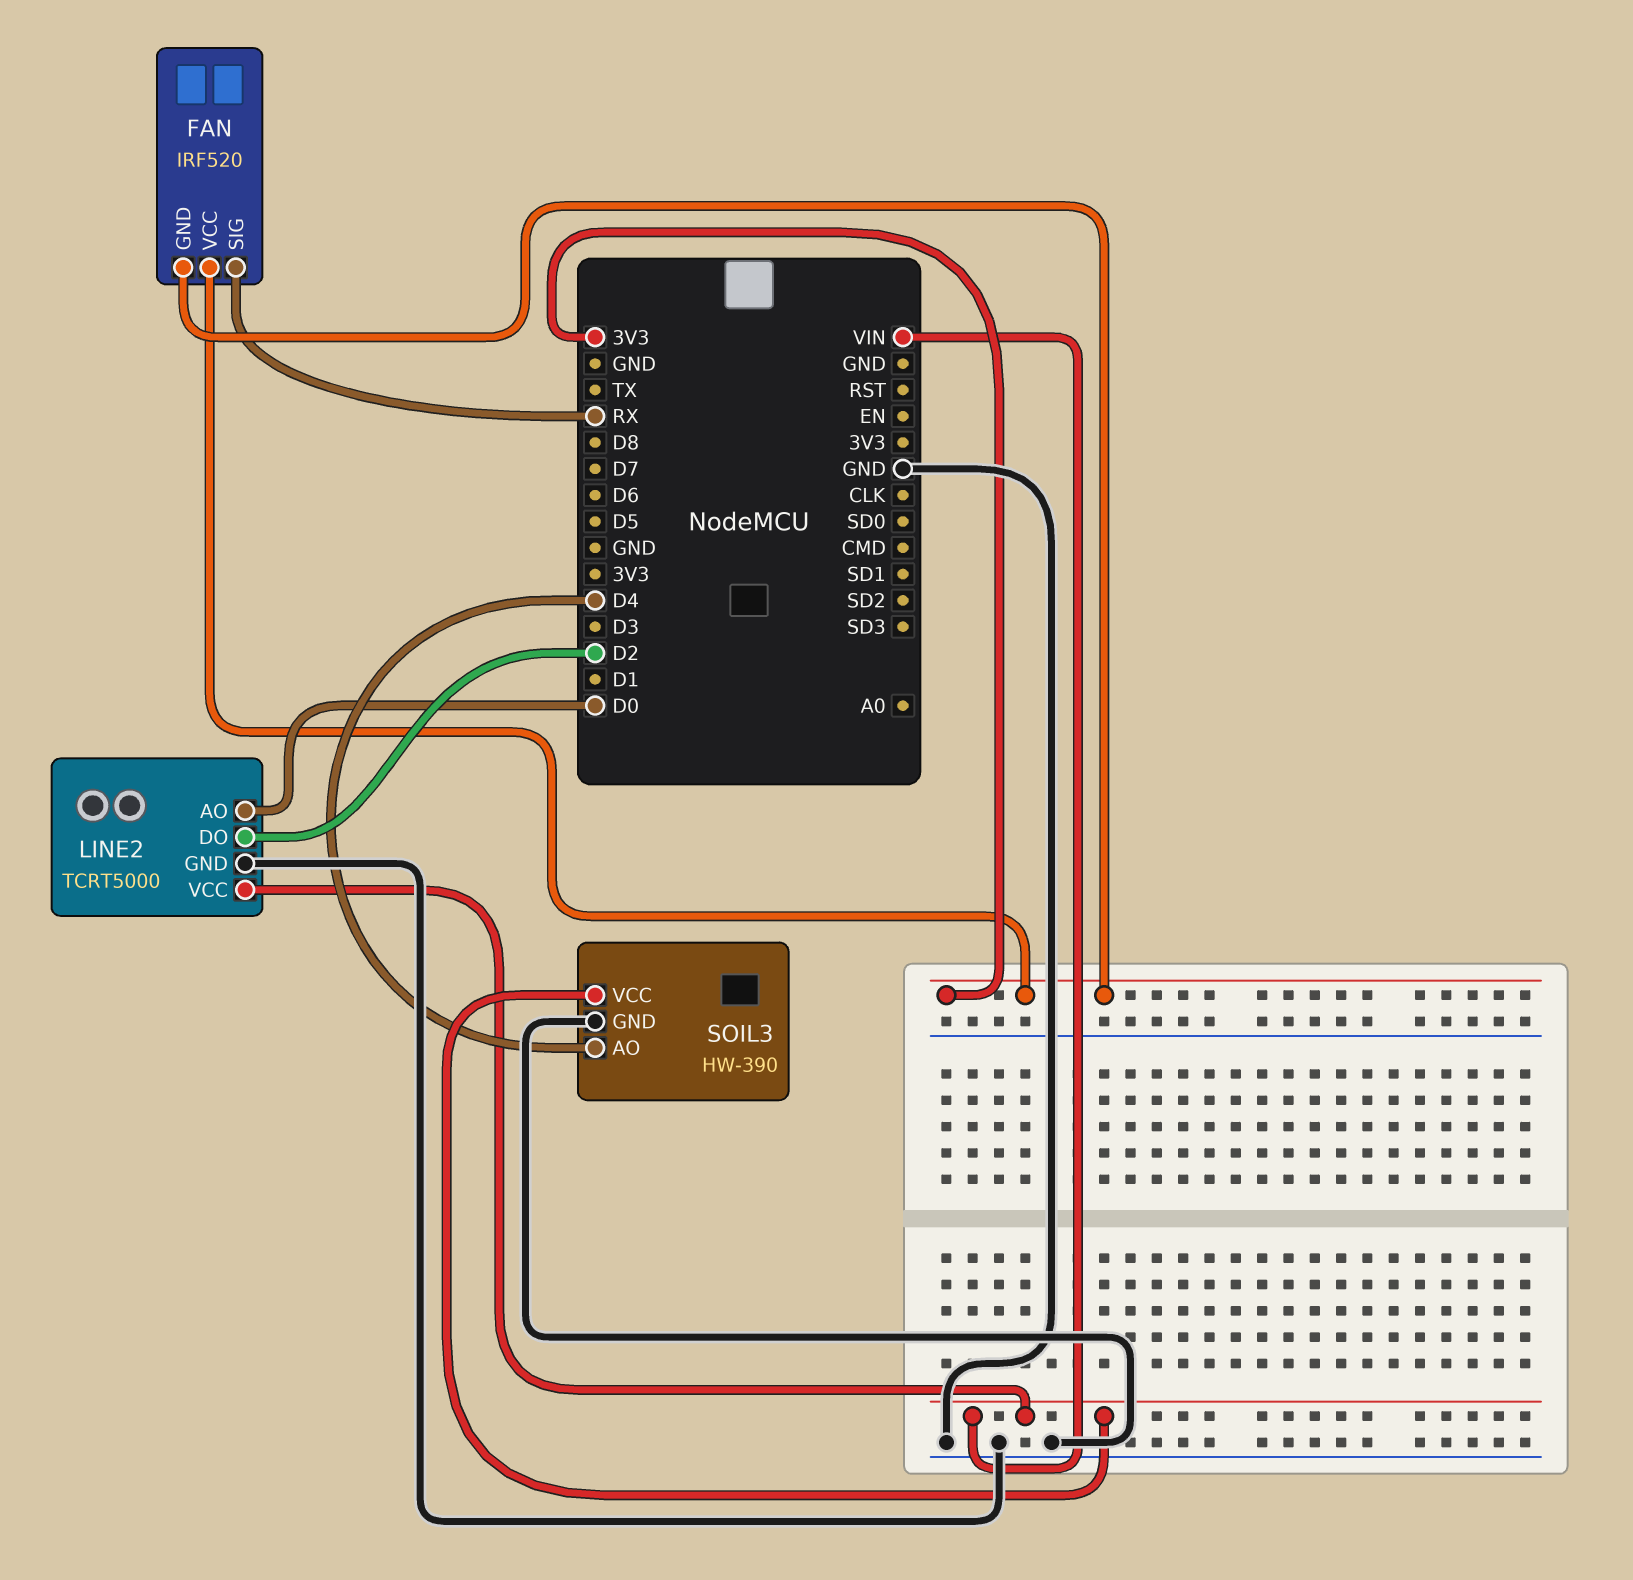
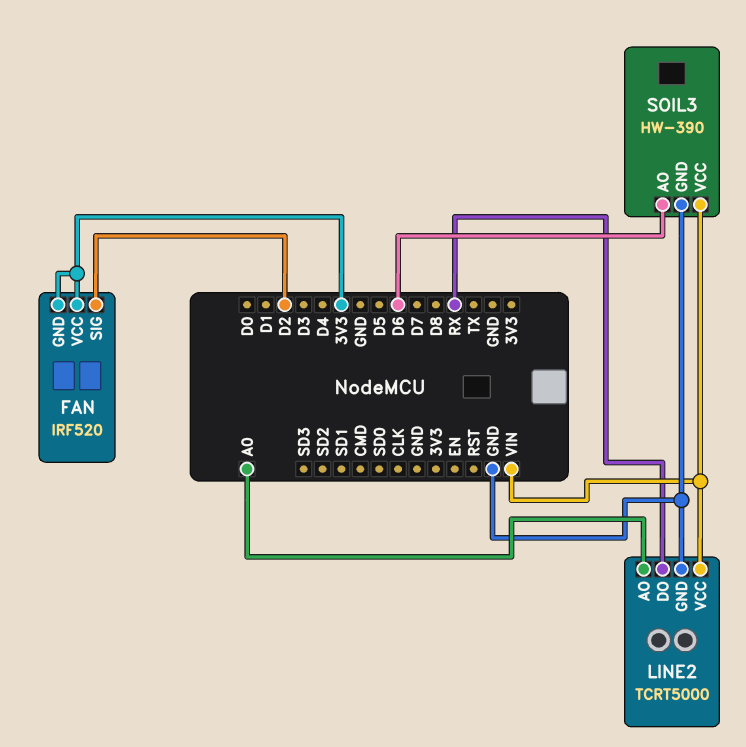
FAN pin SIG: RX -> D2
LINE2 pin AO: D0 -> A0
LINE2 pin DO: D2 -> RX
SOIL3 pin AO: D4 -> D6

